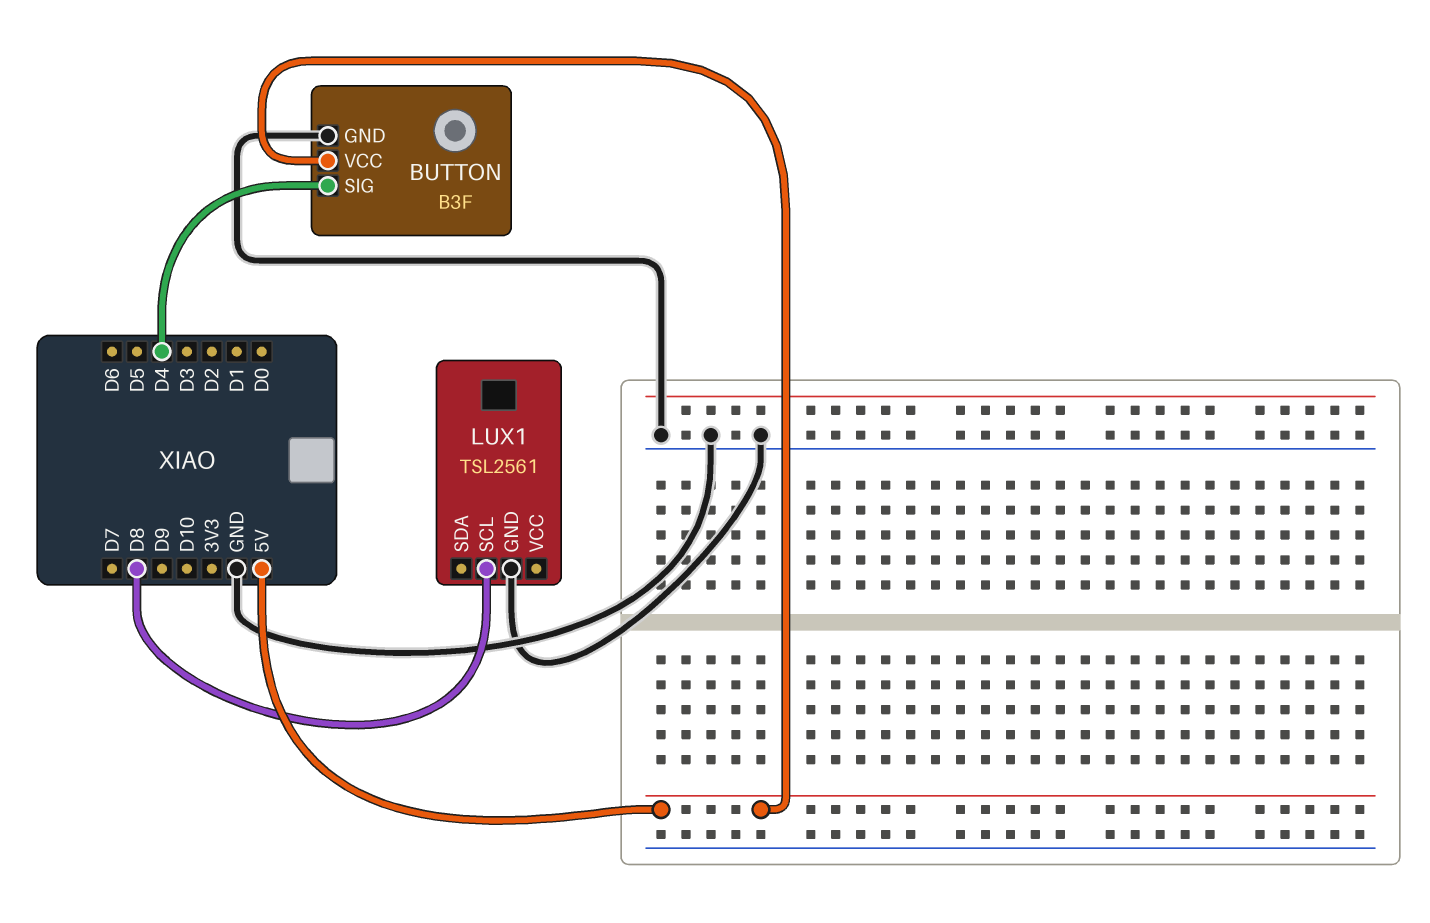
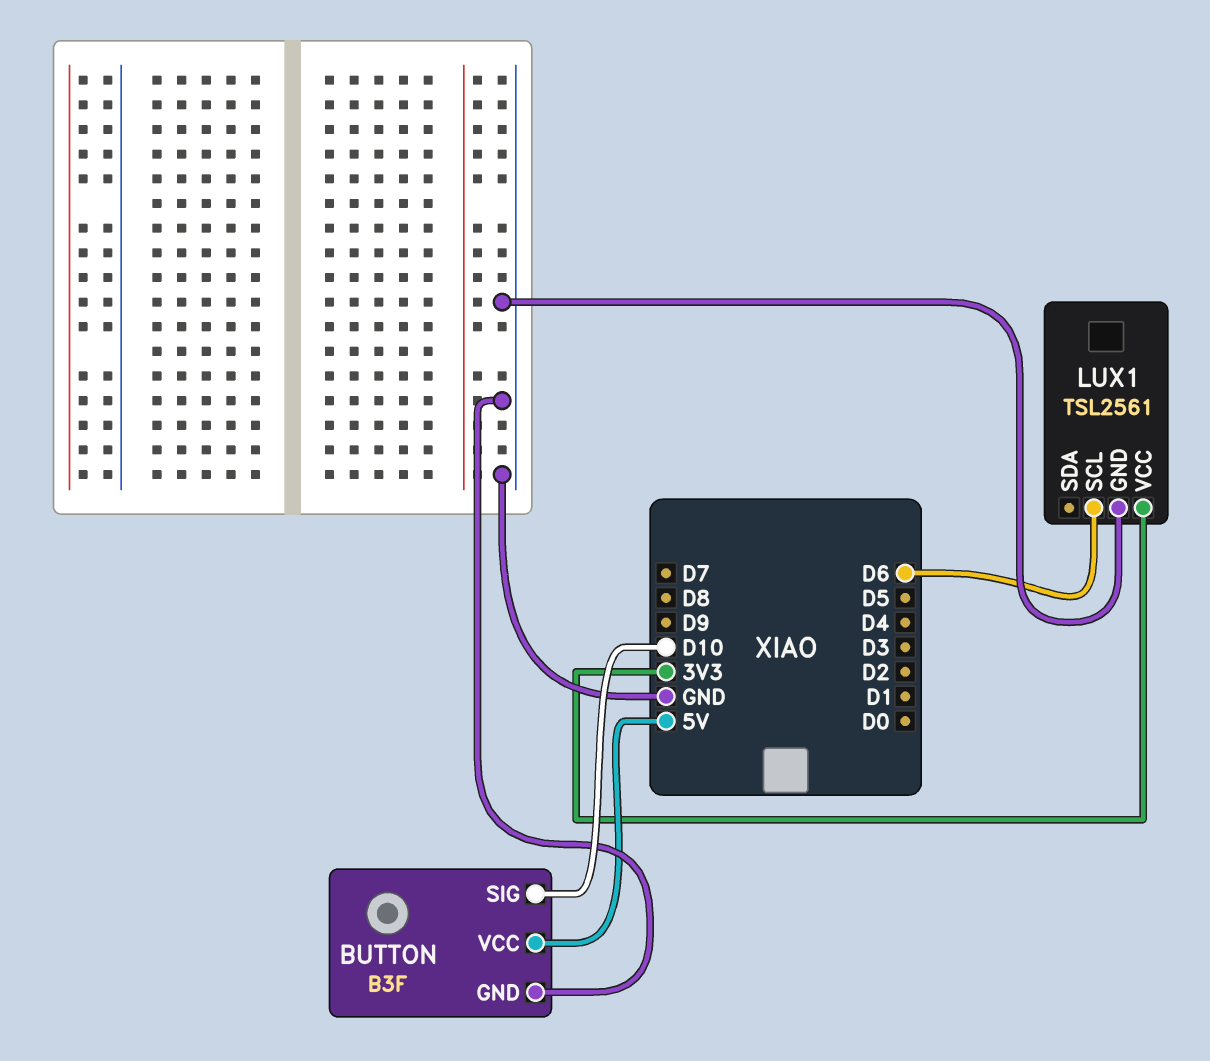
BUTTON pin SIG: D4 -> D10
LUX1 pin SCL: D8 -> D6
LUX1 pin VCC: none -> 3V3

